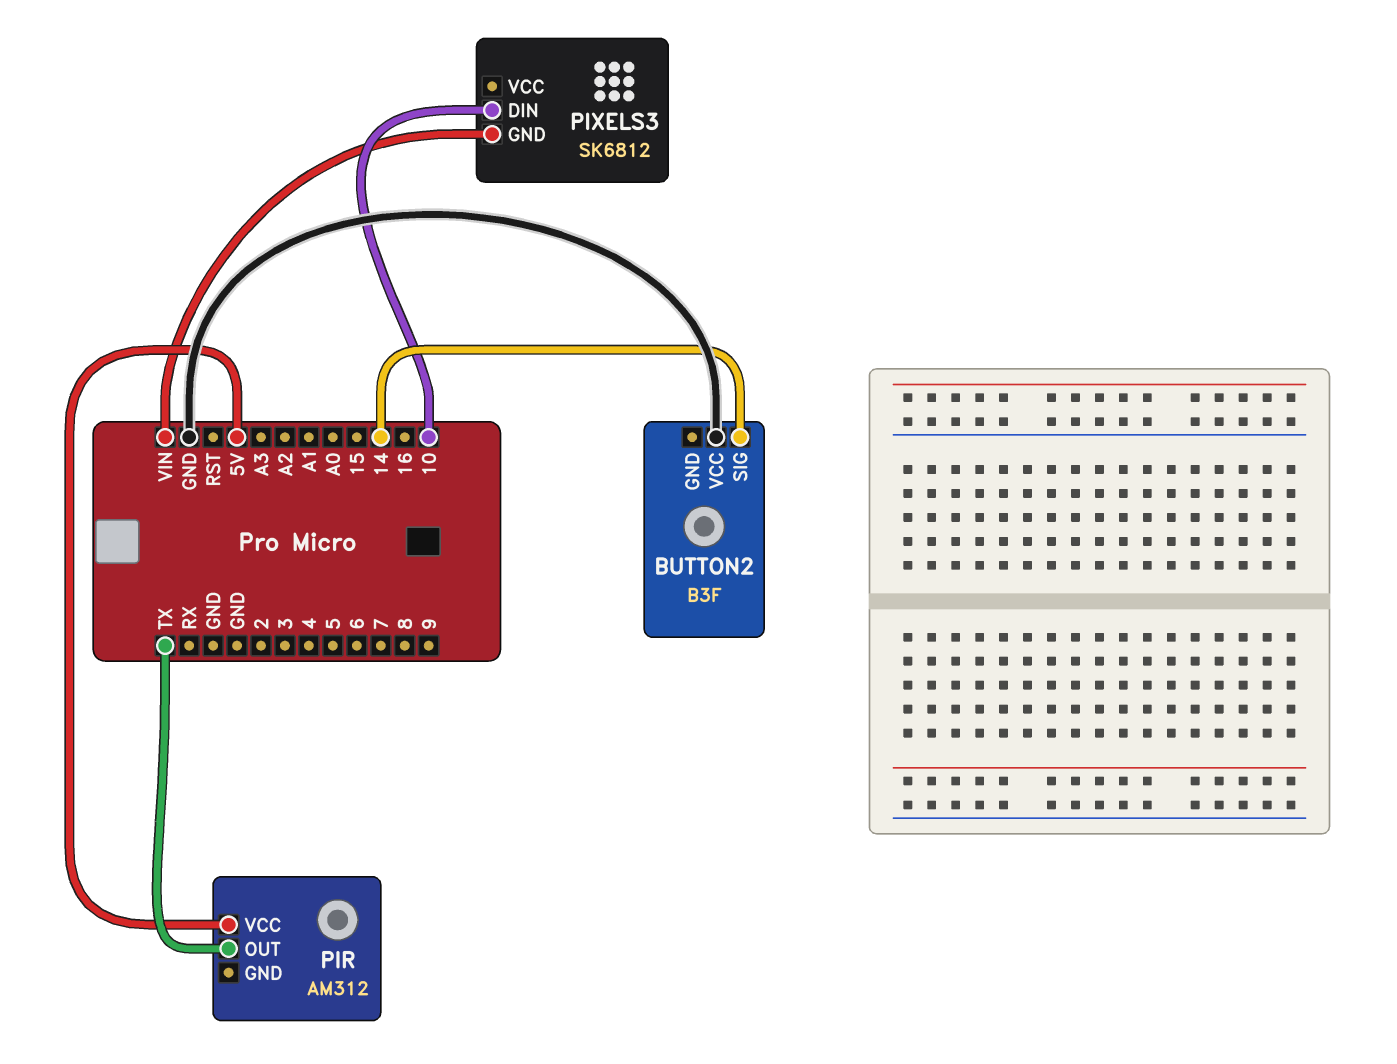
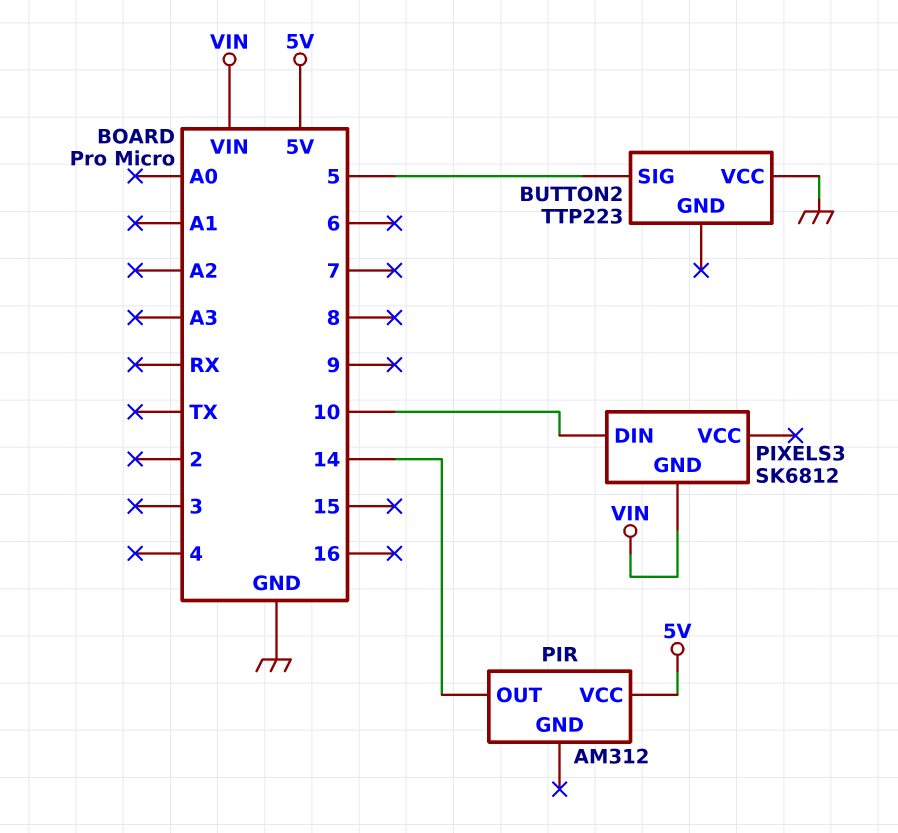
BUTTON2: B3F -> TTP223
BUTTON2 pin SIG: 14 -> 5
PIR pin OUT: TX -> 14

